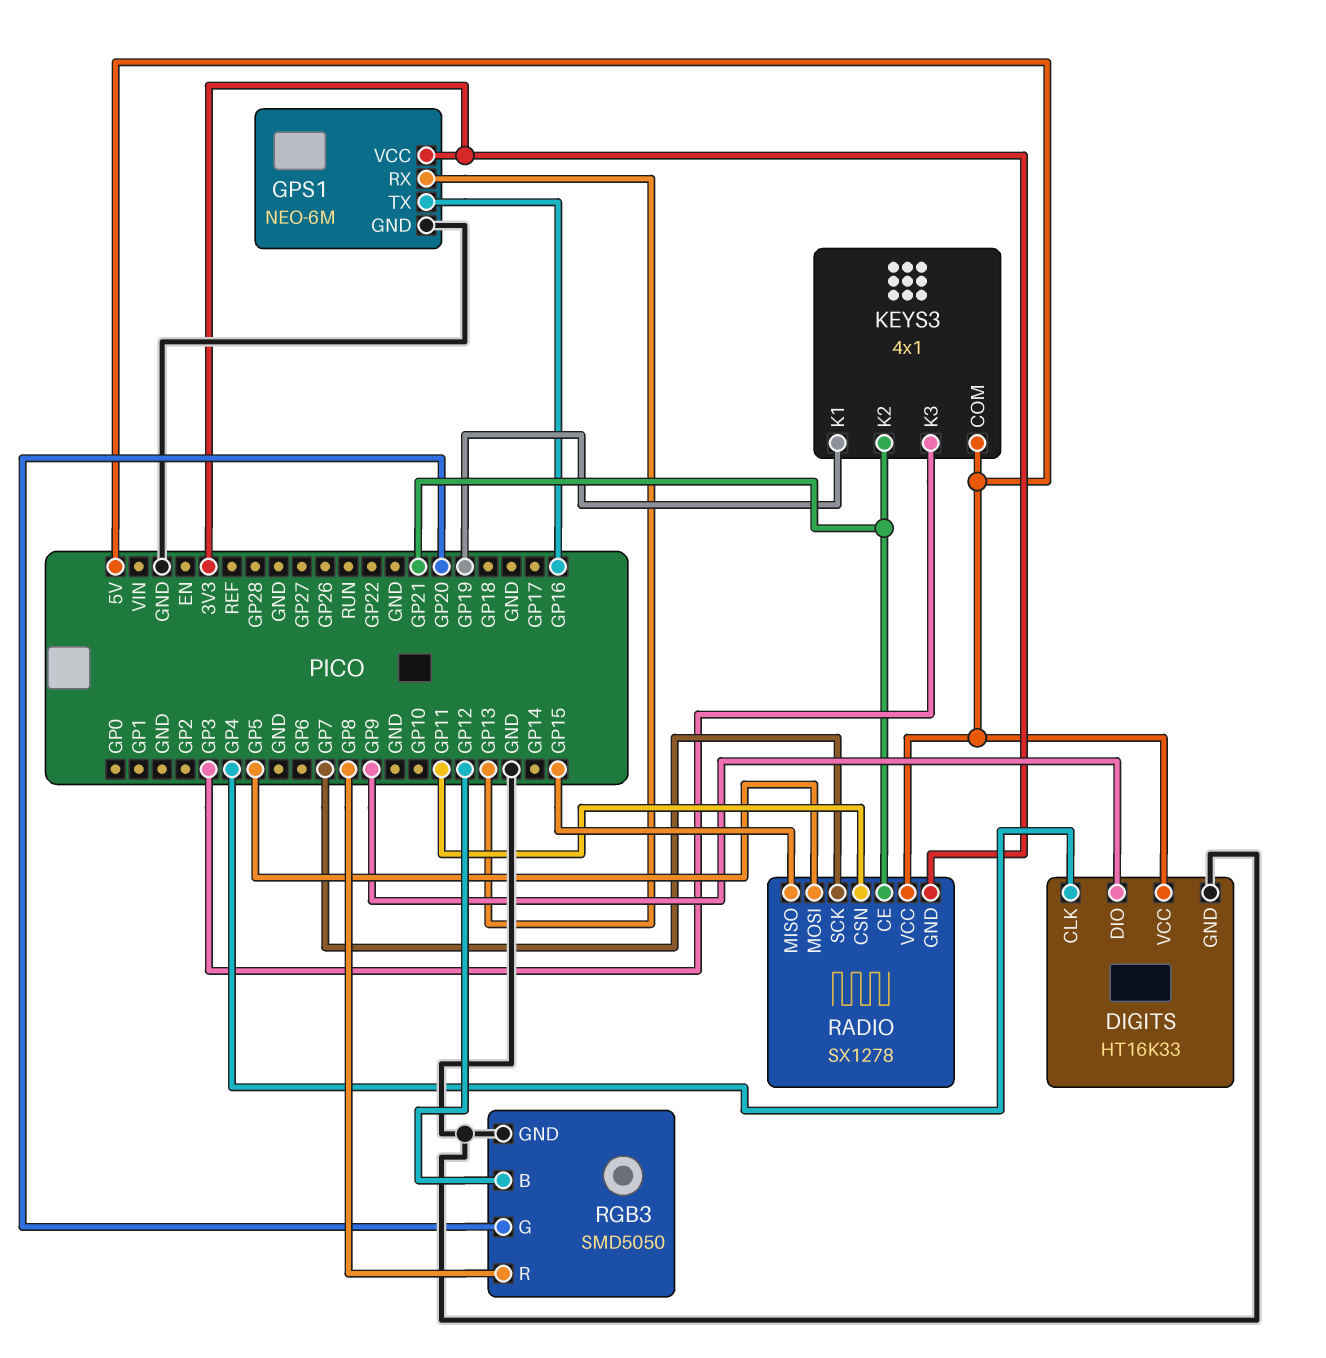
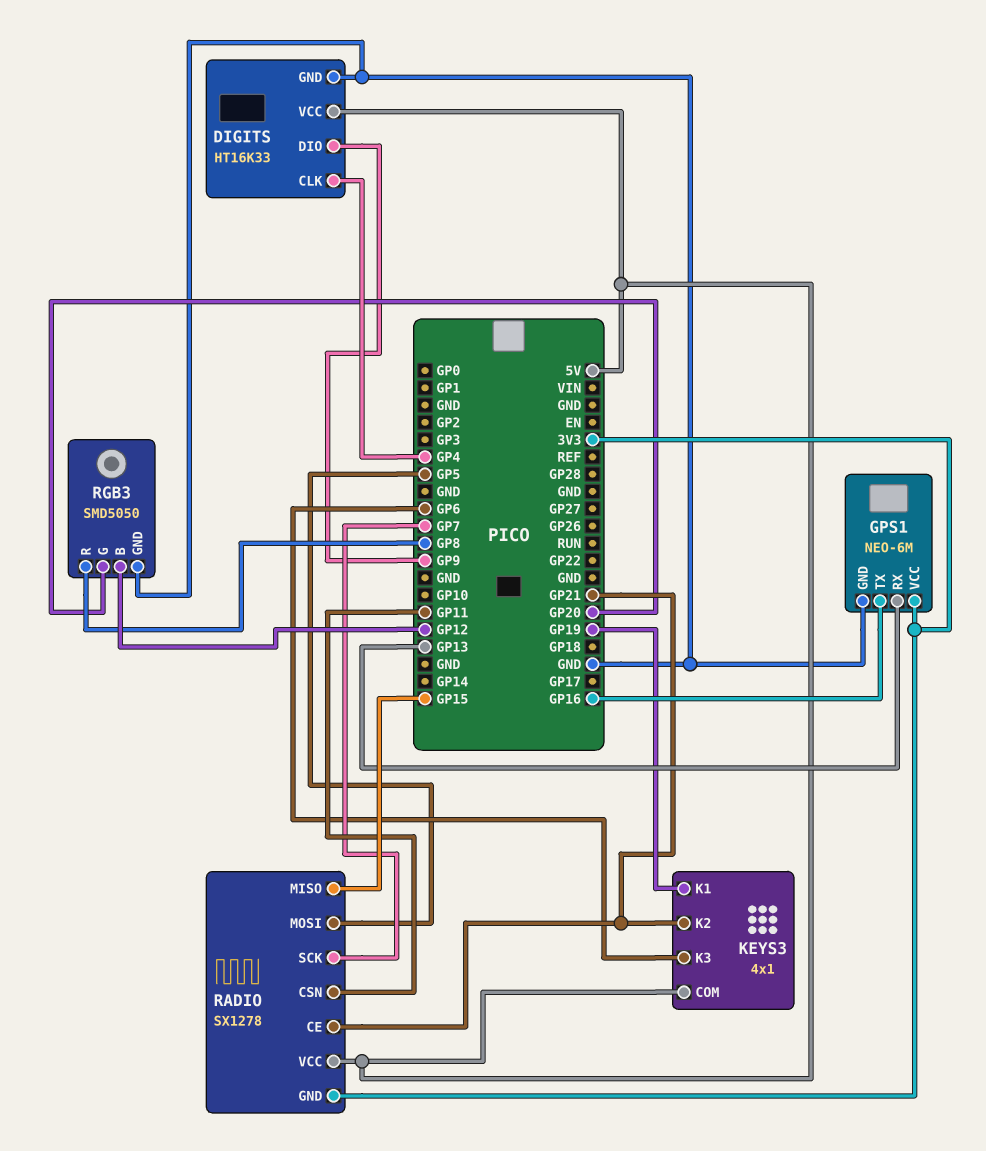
KEYS3 pin K3: GP3 -> GP6

